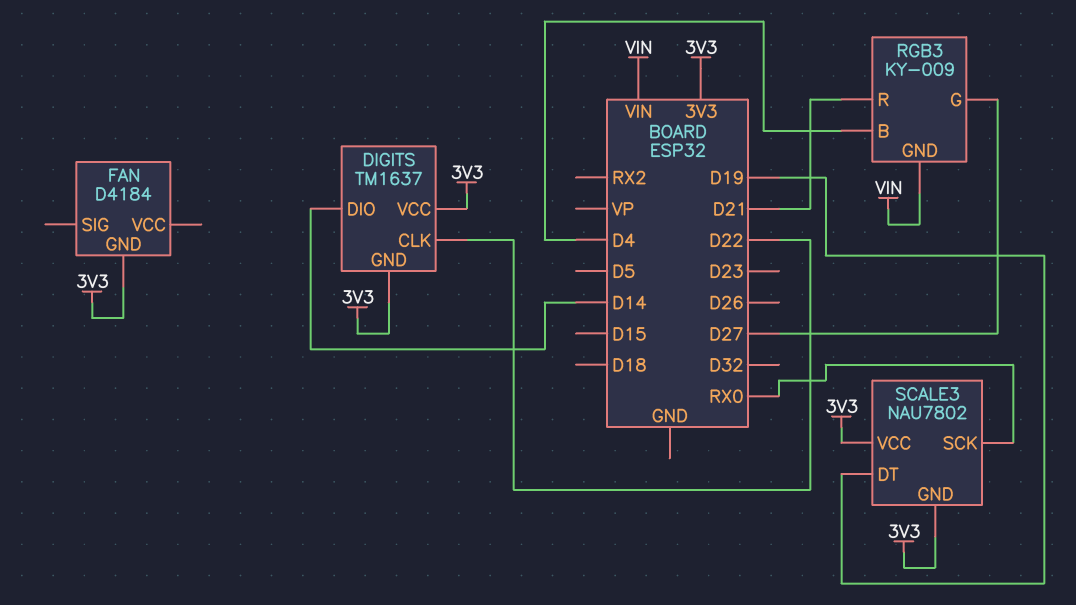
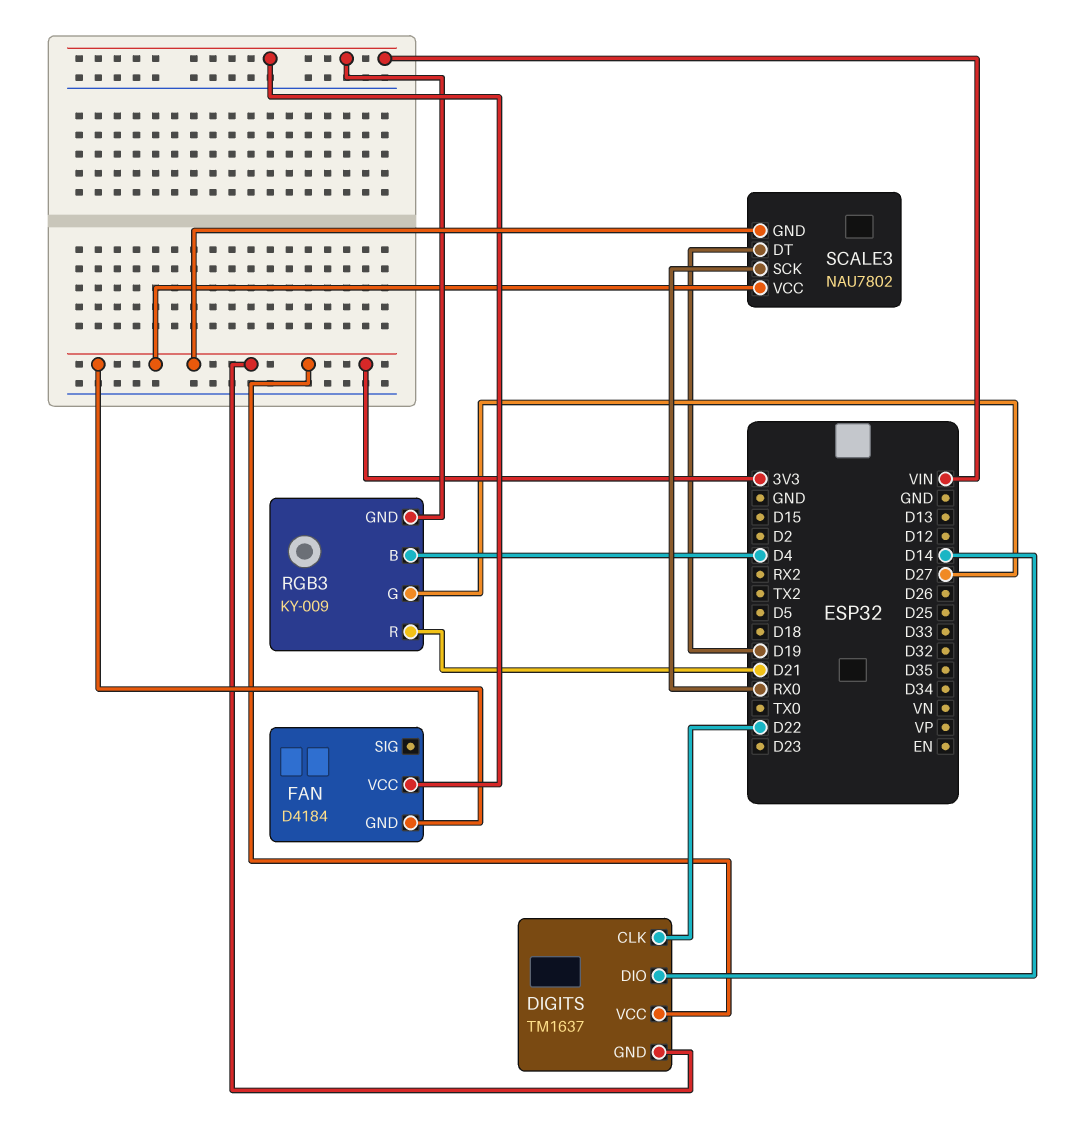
FAN pin VCC: none -> VIN

